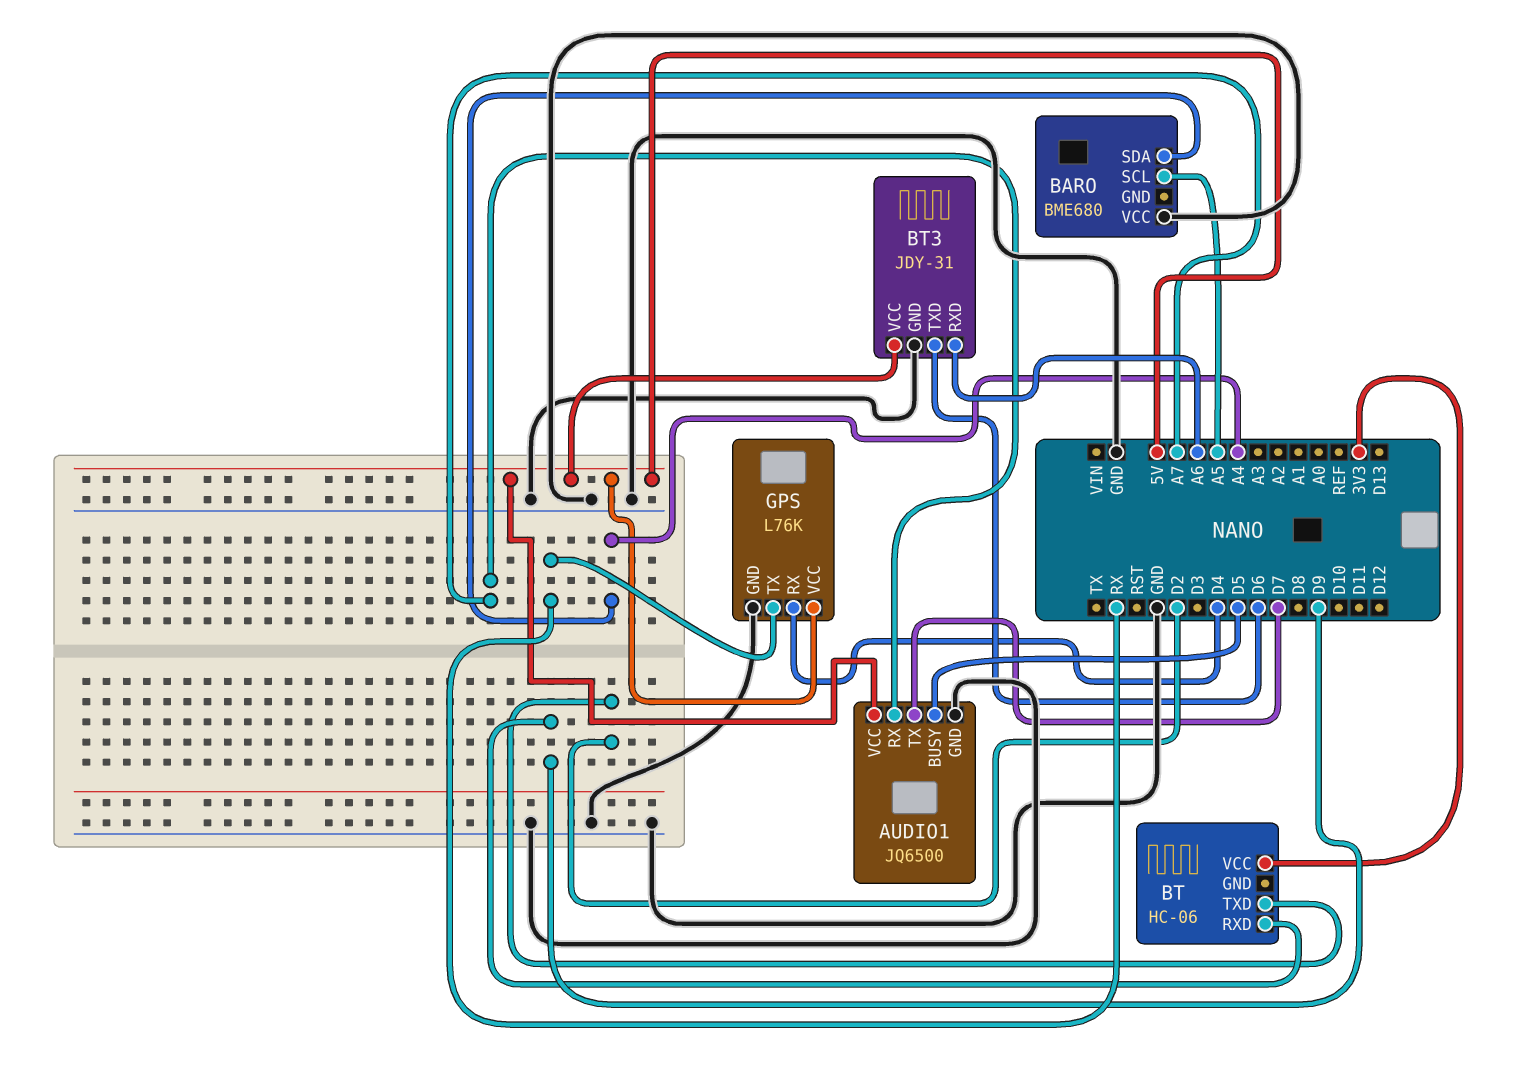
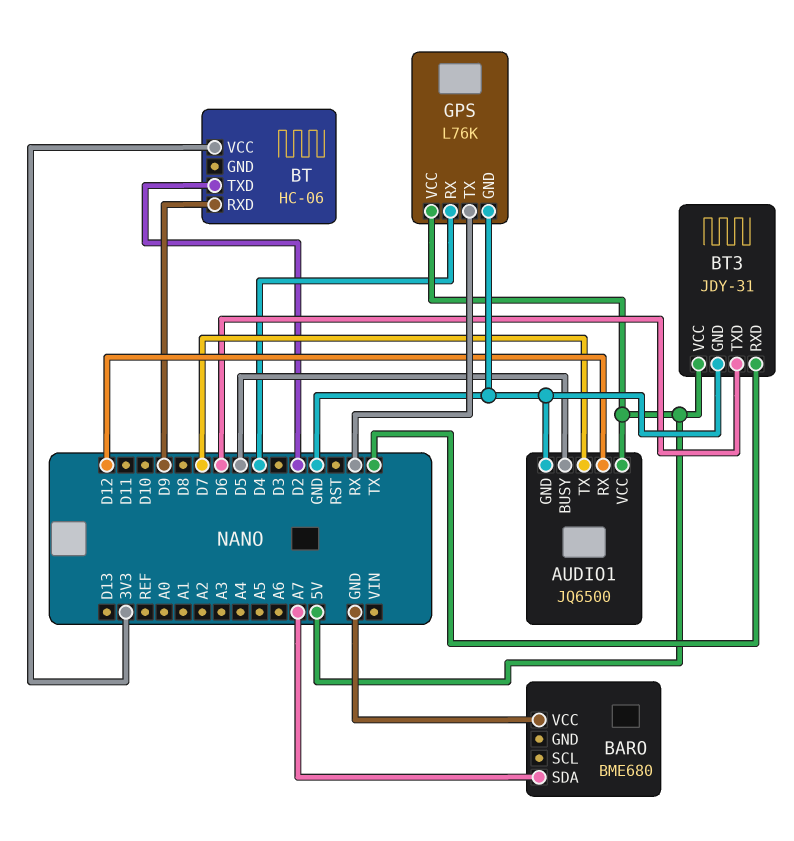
AUDIO1 pin RX: A7 -> D12
BARO pin SCL: A5 -> none
BARO pin SDA: A4 -> A7
BT3 pin RXD: A6 -> TX

